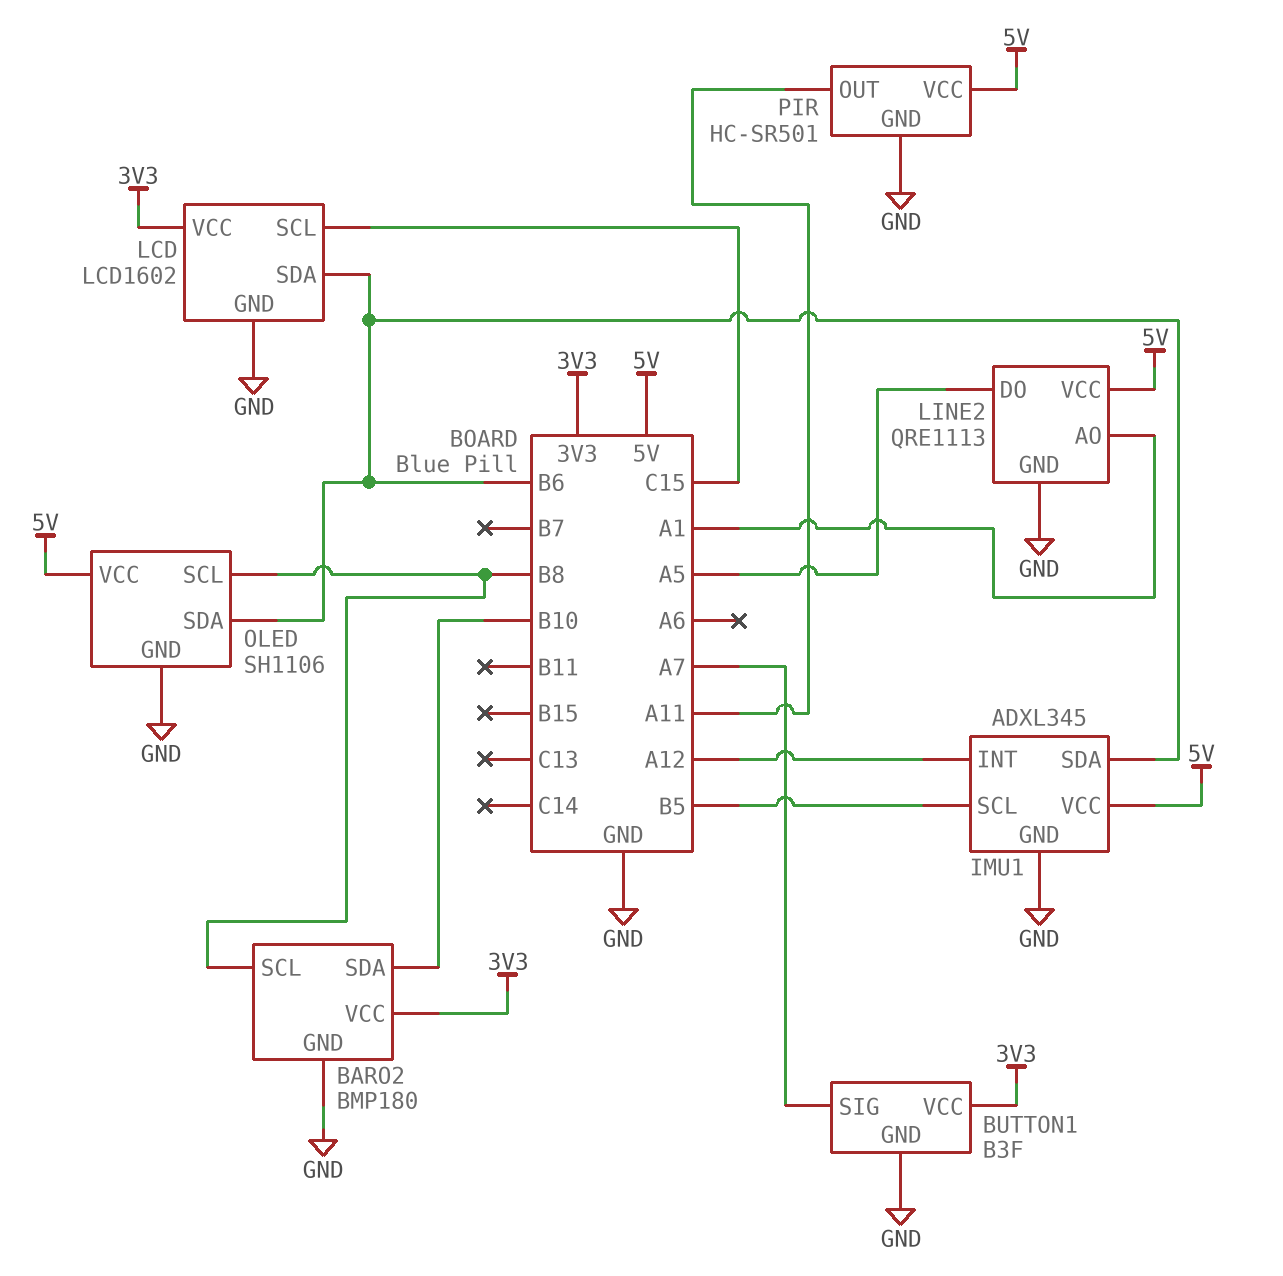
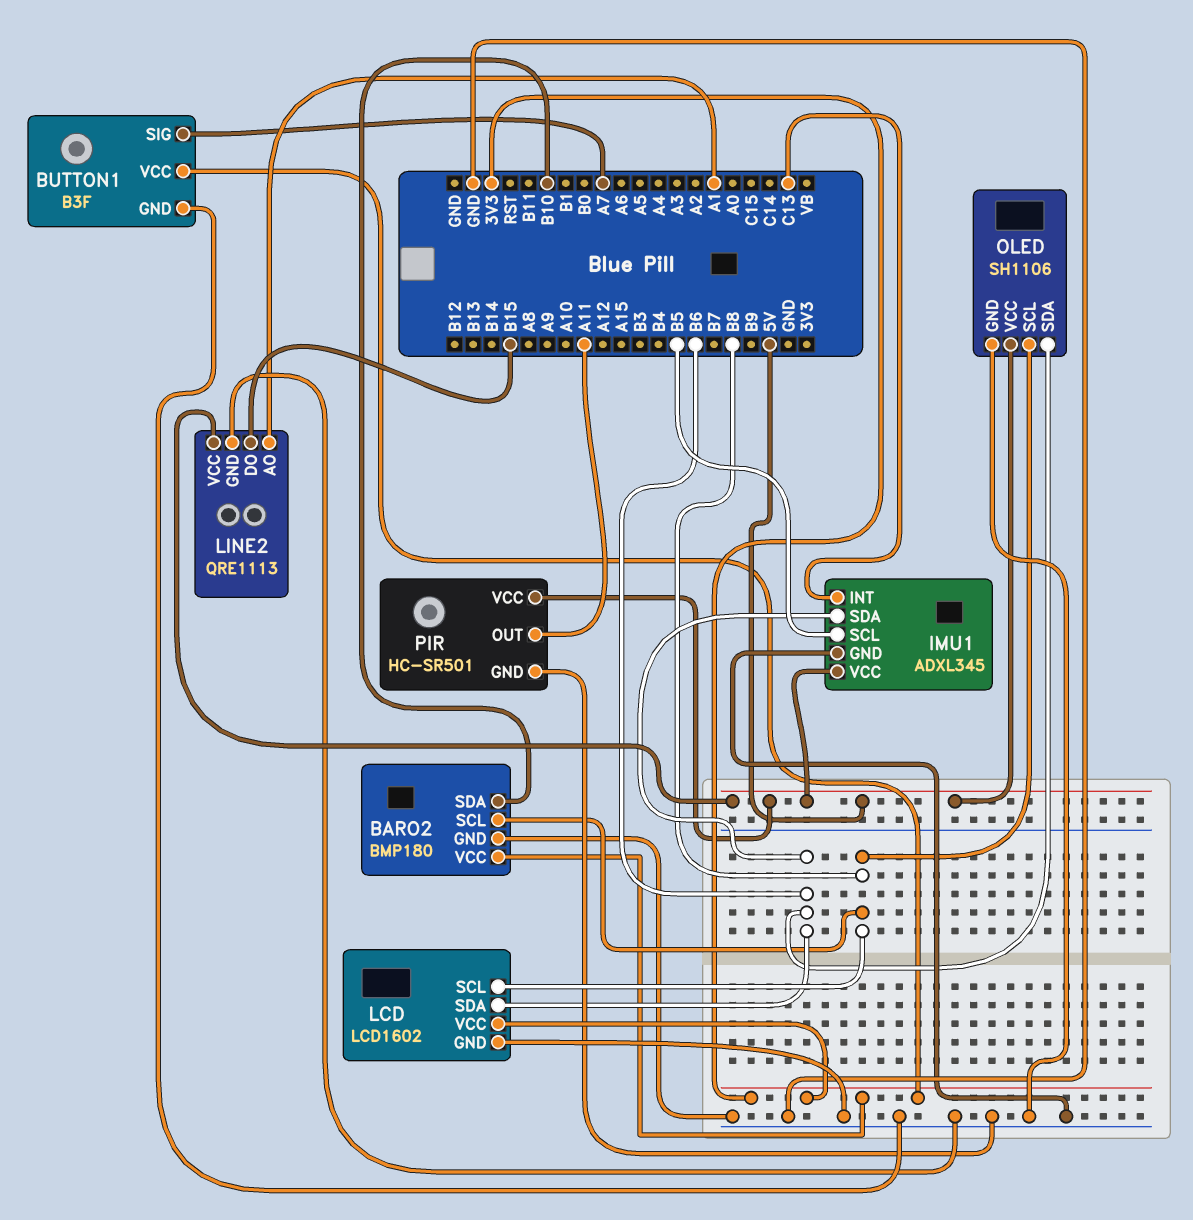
IMU1 pin INT: A12 -> C13
LCD pin SCL: C15 -> B8
LINE2 pin DO: A5 -> B15

